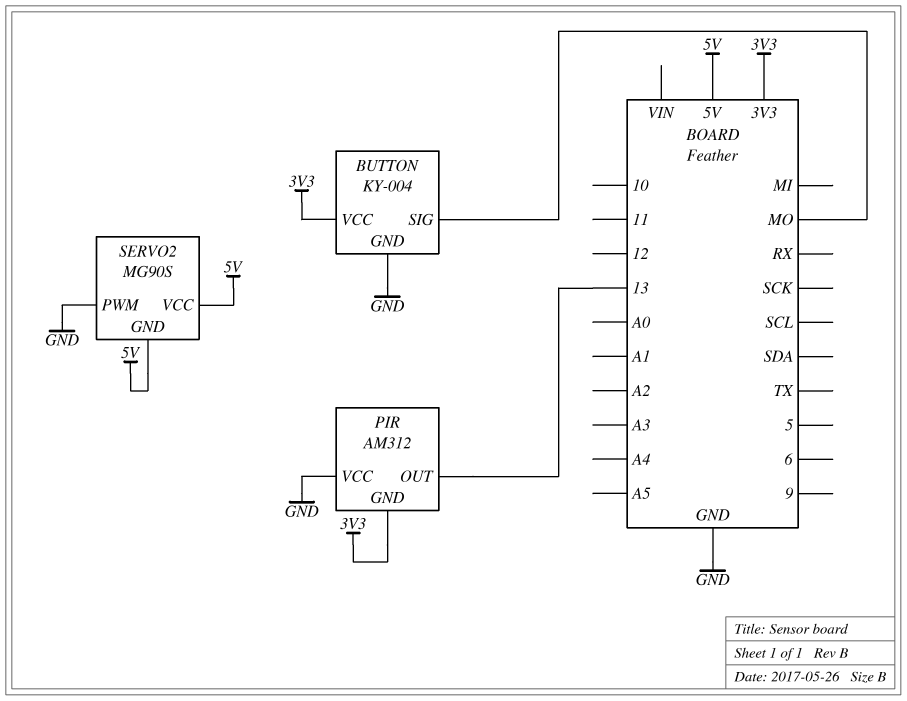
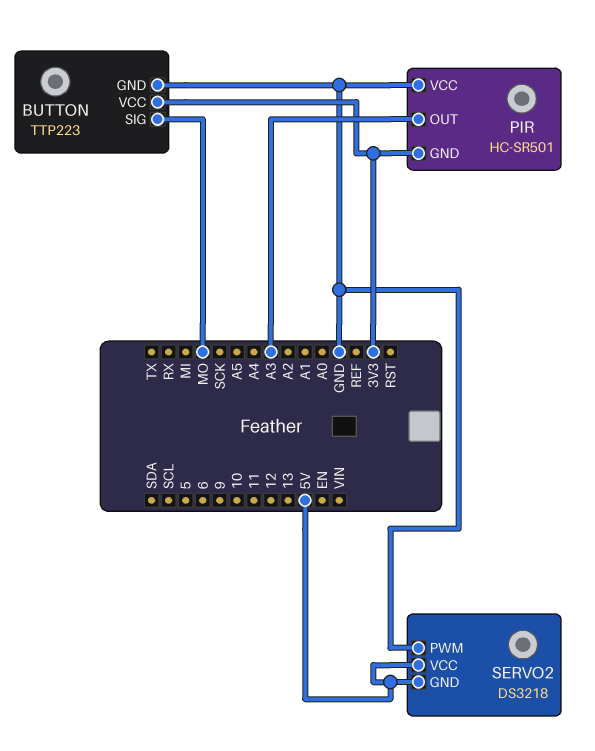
BUTTON: KY-004 -> TTP223
PIR: AM312 -> HC-SR501
PIR pin OUT: 13 -> A3
SERVO2: MG90S -> DS3218

